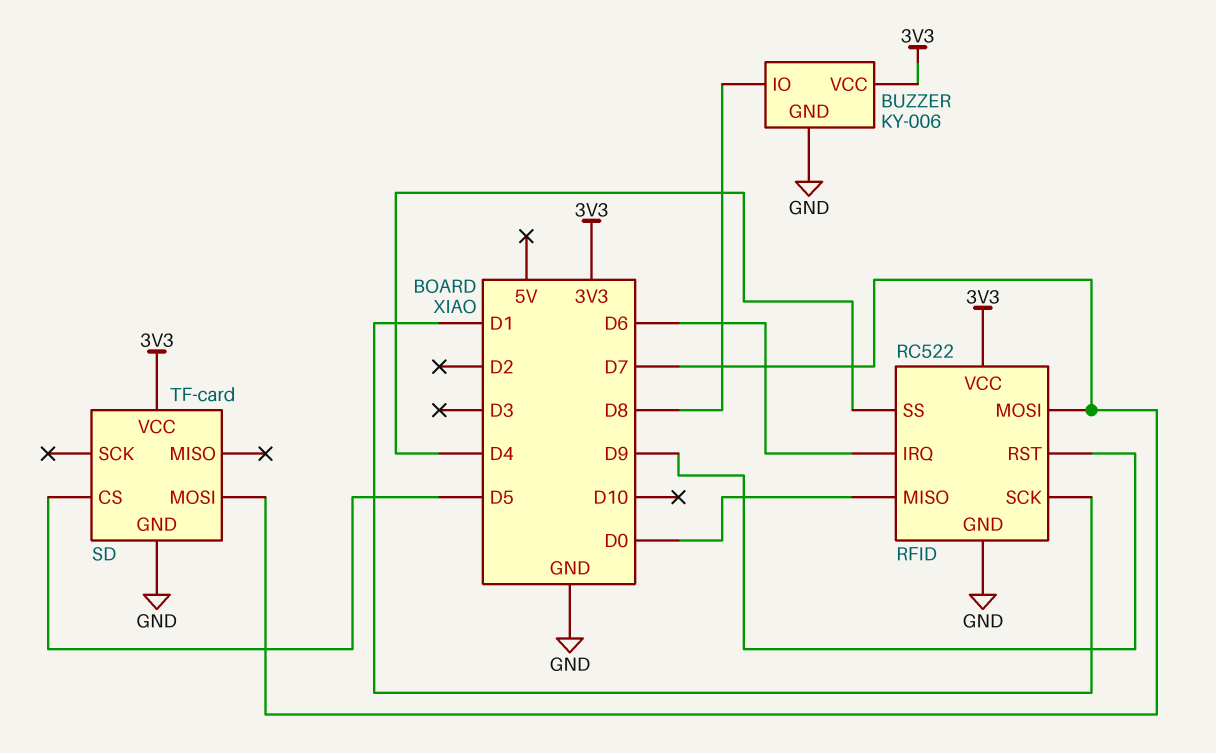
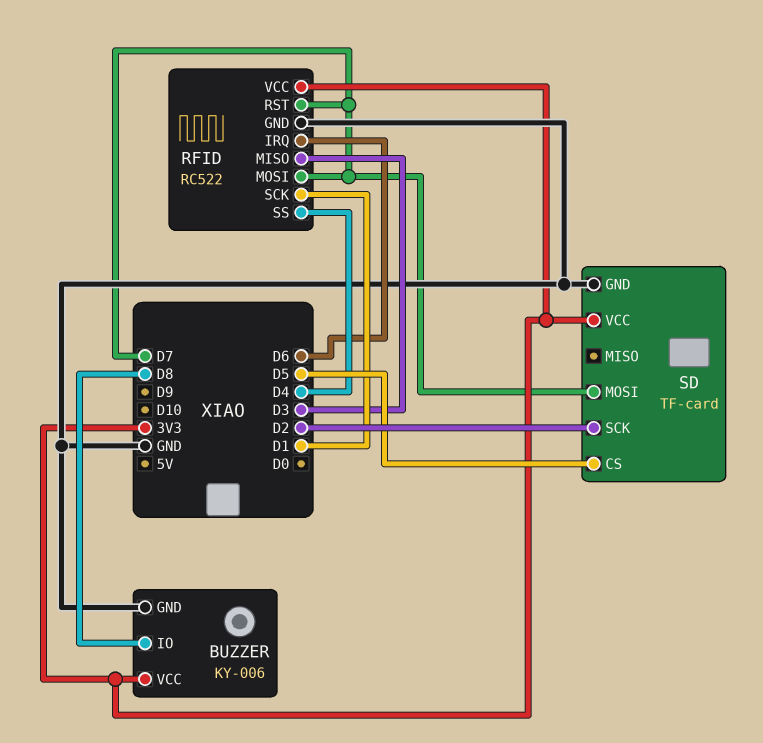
RFID pin MISO: D0 -> D3
RFID pin RST: D9 -> D7
SD pin SCK: none -> D2

